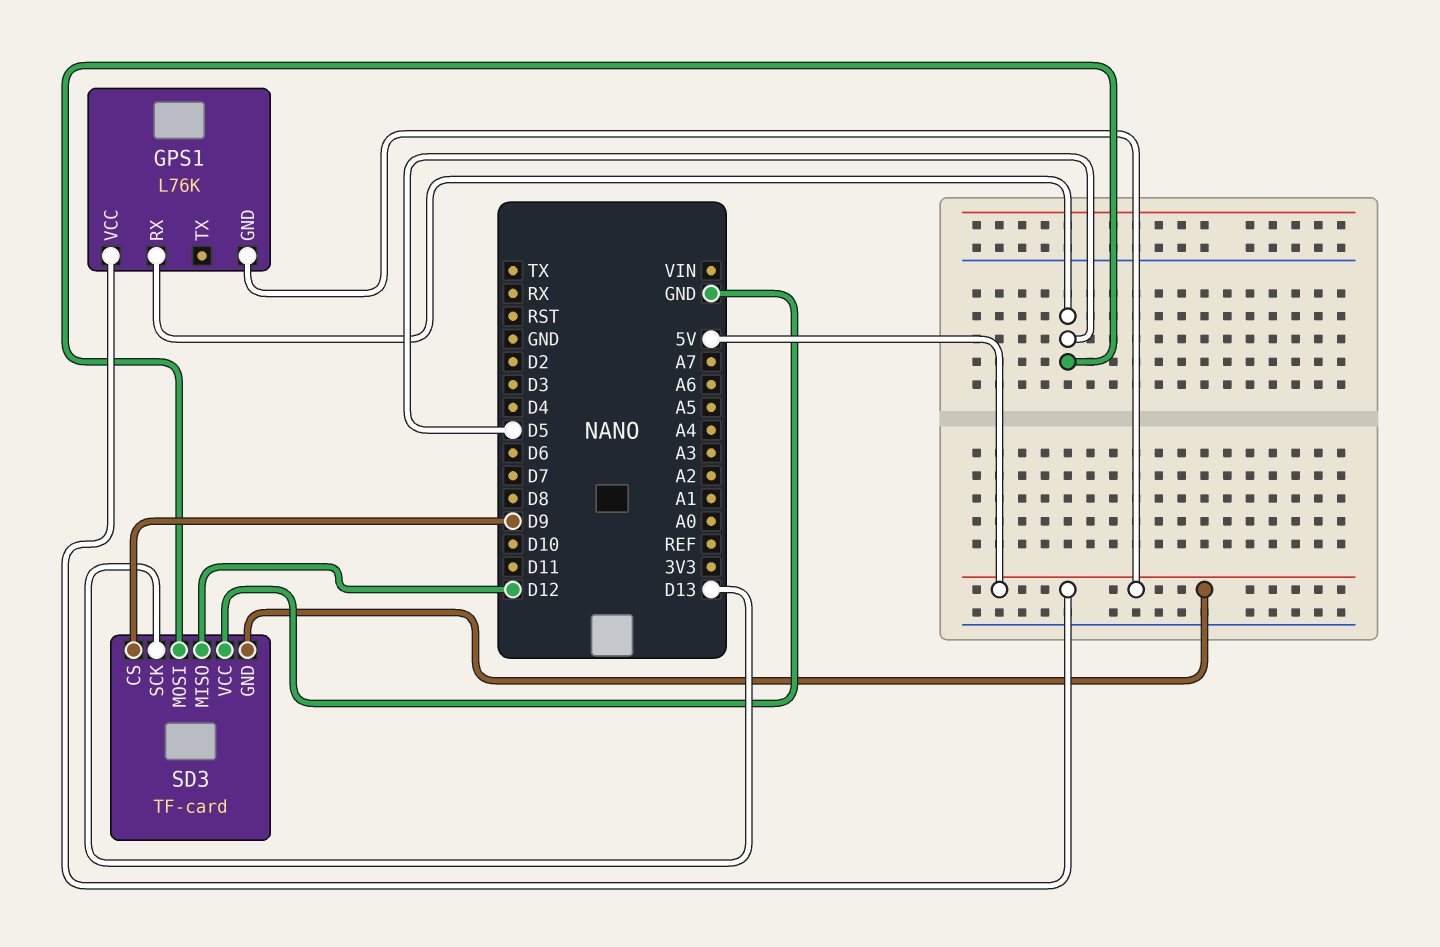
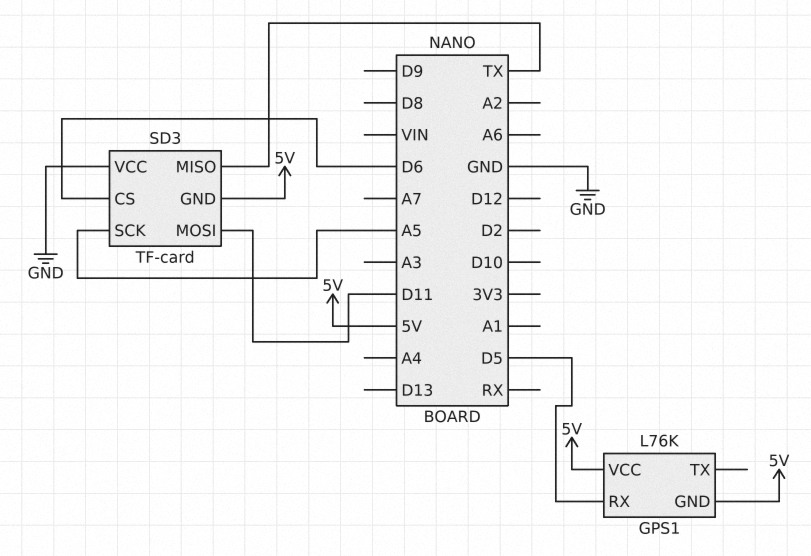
SD3 pin CS: D9 -> D6
SD3 pin MISO: D12 -> TX
SD3 pin MOSI: D5 -> D11
SD3 pin SCK: D13 -> A5

